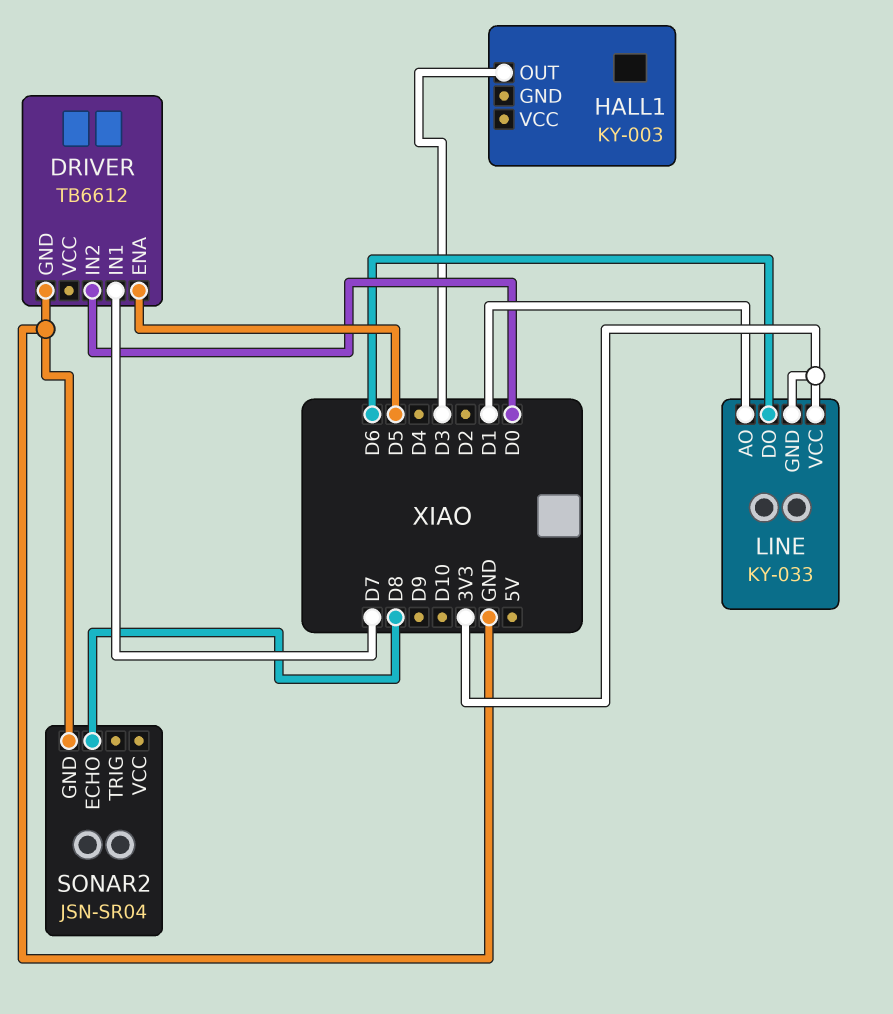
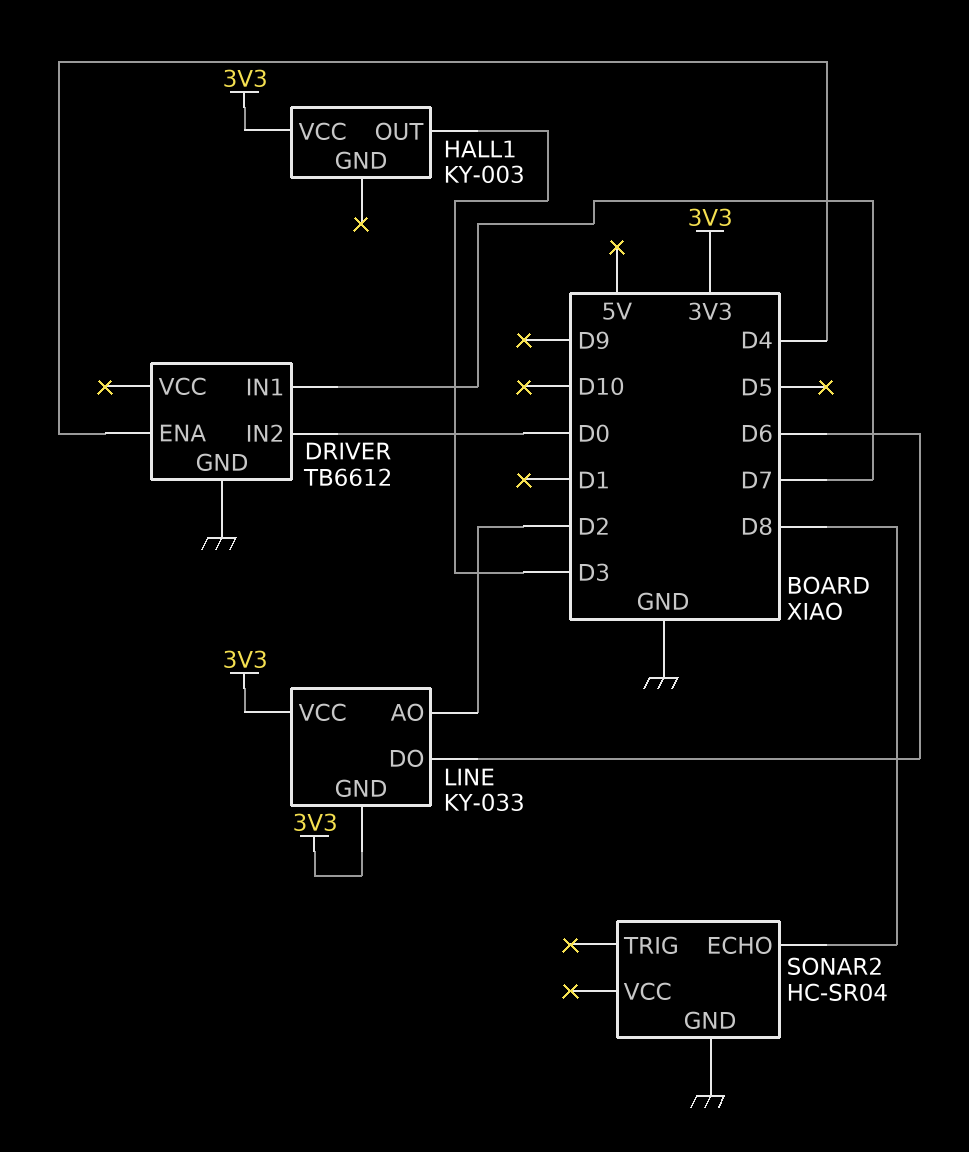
DRIVER pin ENA: D5 -> D4
HALL1 pin VCC: none -> 3V3
LINE pin AO: D1 -> D2
SONAR2: JSN-SR04 -> HC-SR04

